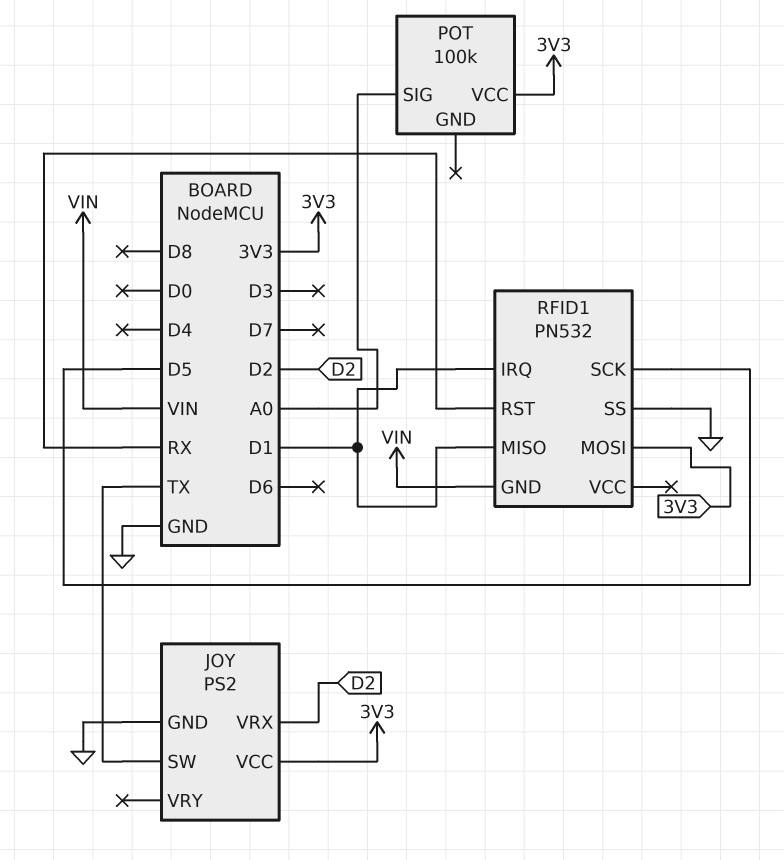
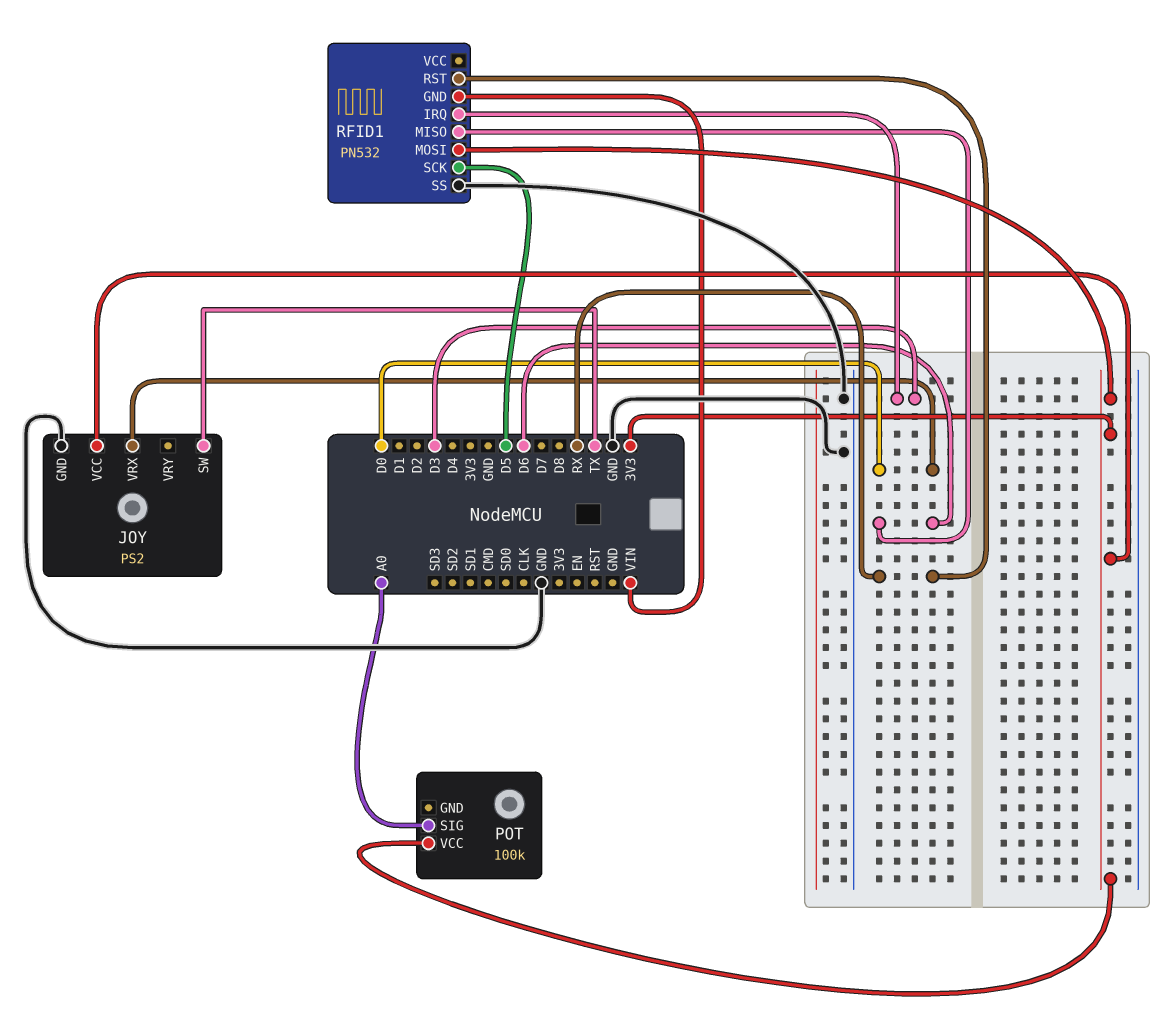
JOY pin VRX: D2 -> D0
RFID1 pin IRQ: D1 -> D3
RFID1 pin MISO: D1 -> D6

